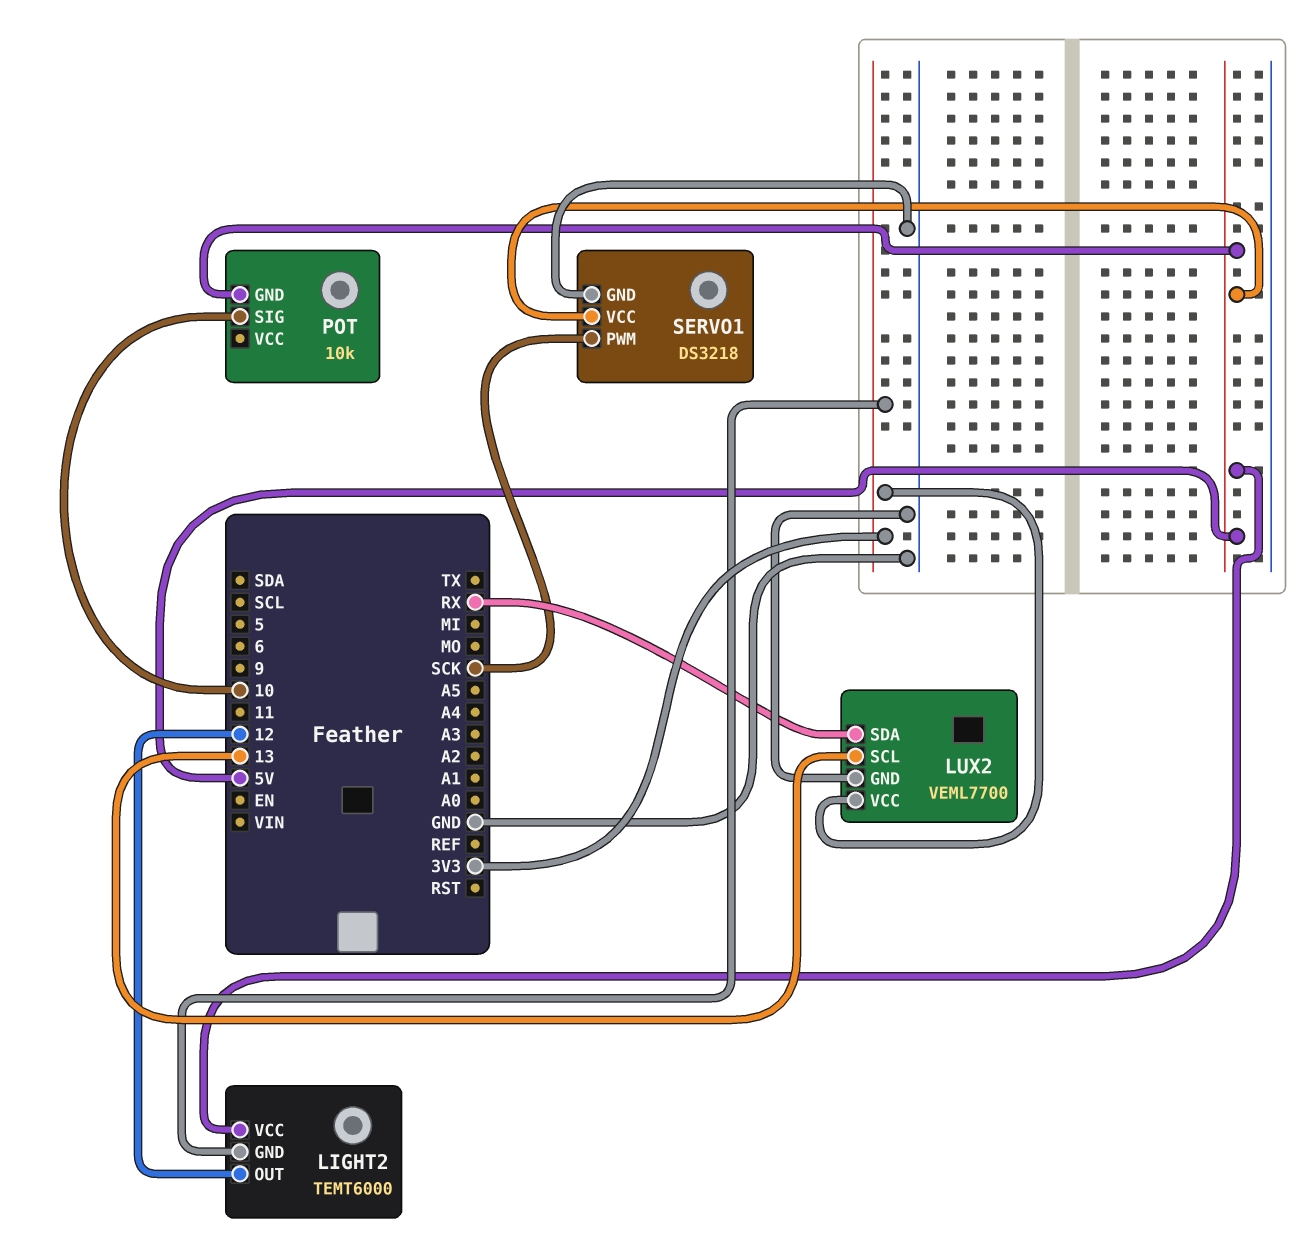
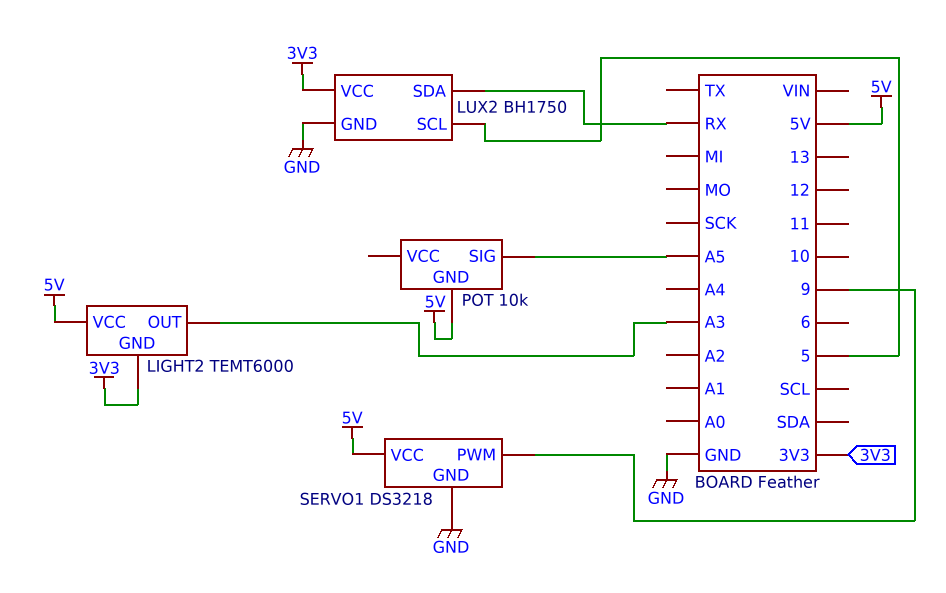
LIGHT2 pin OUT: 12 -> A3
LUX2: VEML7700 -> BH1750
LUX2 pin SCL: 13 -> 5
POT pin SIG: 10 -> A5
SERVO1 pin PWM: SCK -> 9

